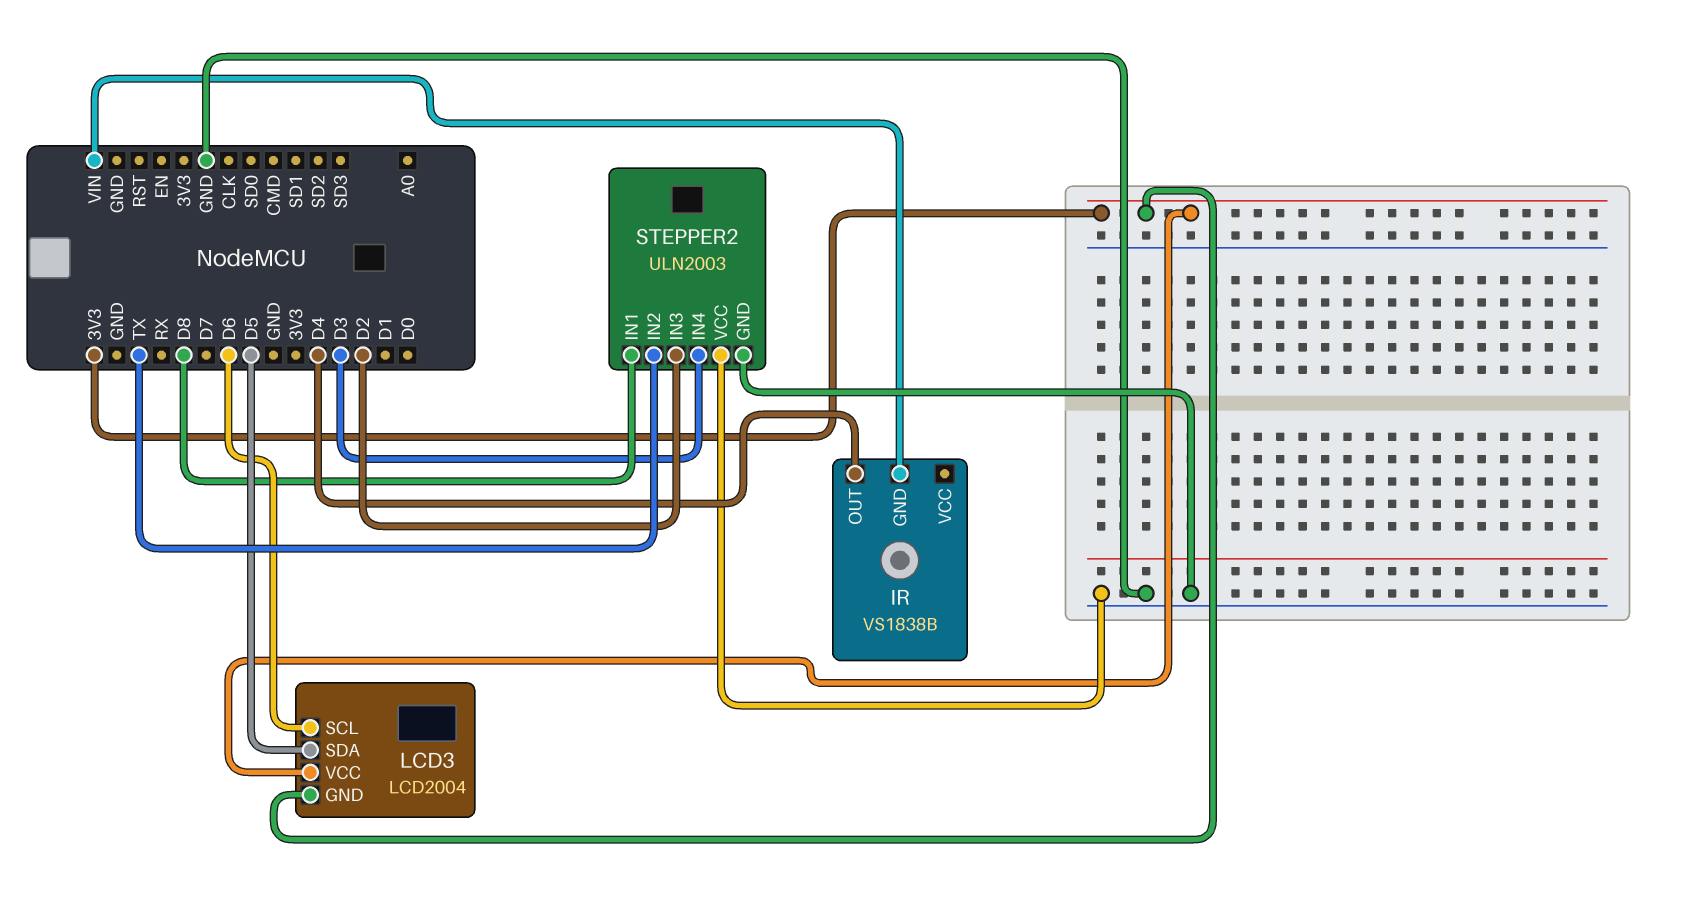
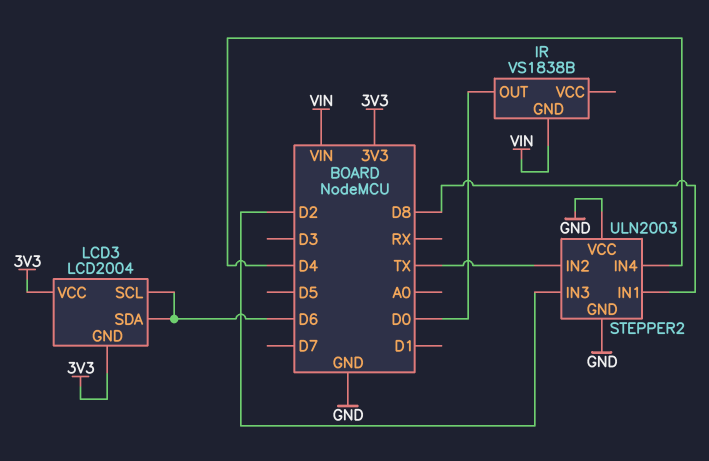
IR pin OUT: D4 -> D0
LCD3 pin SDA: D5 -> D6
STEPPER2 pin IN4: D3 -> D4

